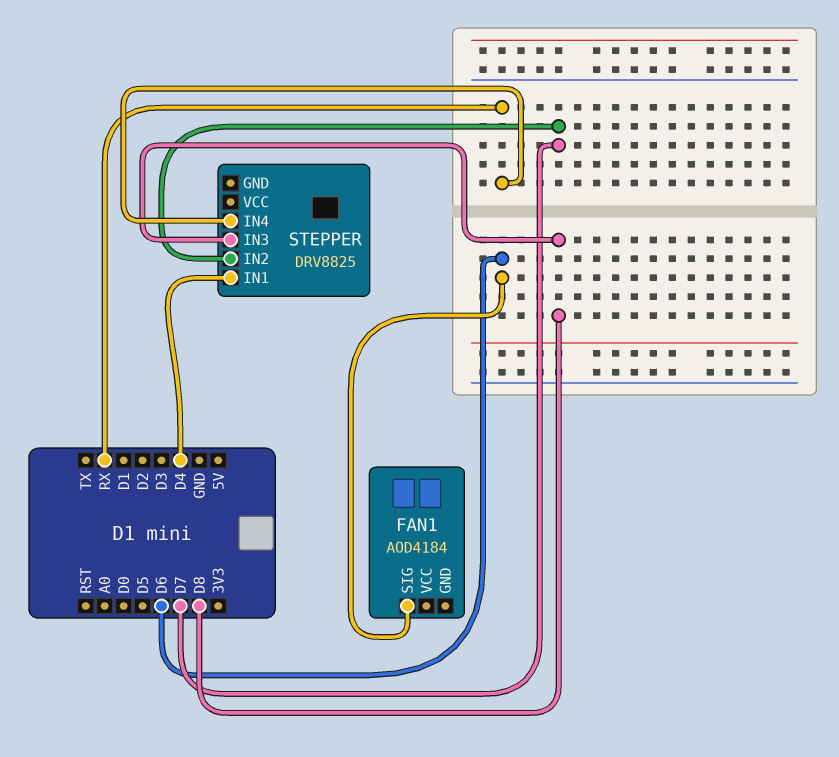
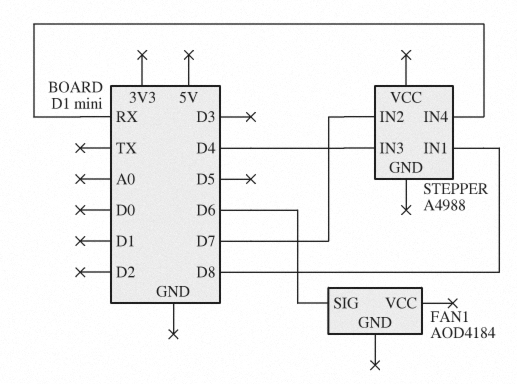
STEPPER: DRV8825 -> A4988
STEPPER pin IN1: D4 -> D8
STEPPER pin IN3: D8 -> D4

